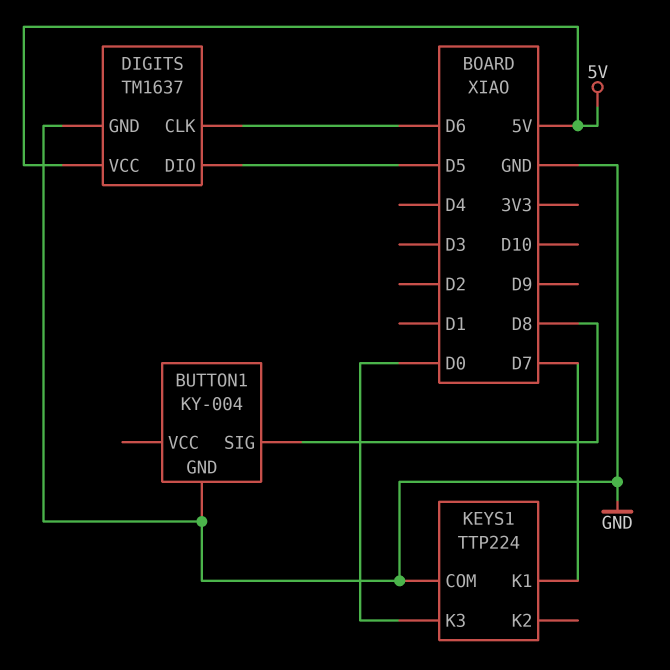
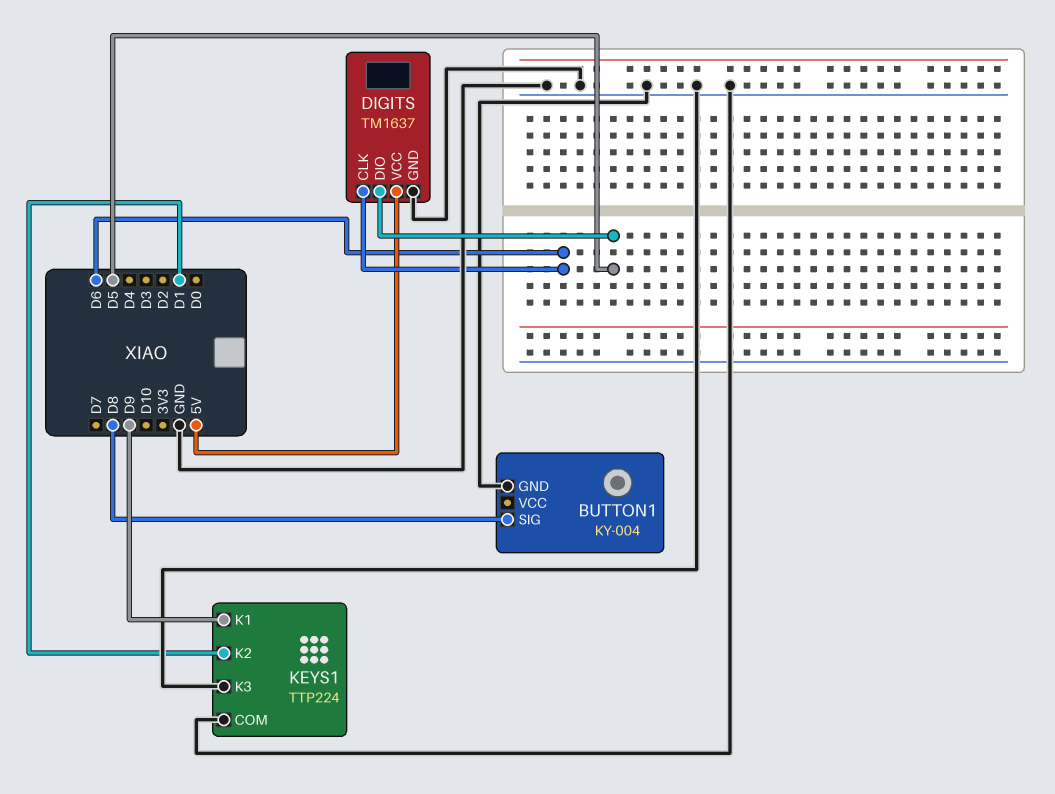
KEYS1 pin K1: D7 -> D9
KEYS1 pin K2: none -> D1
KEYS1 pin K3: D0 -> GND

